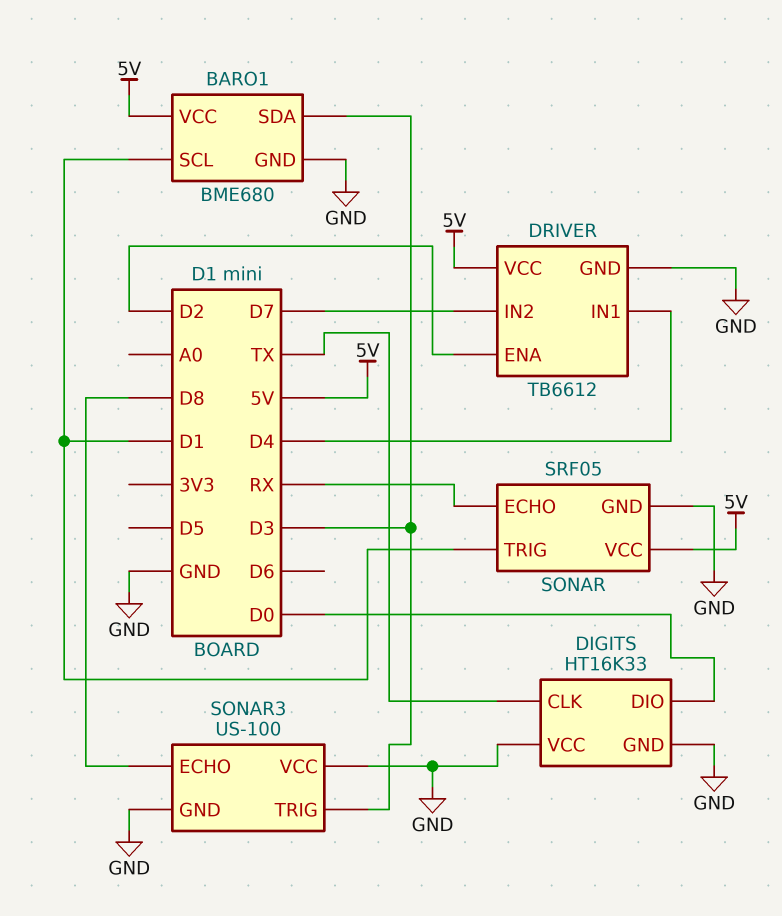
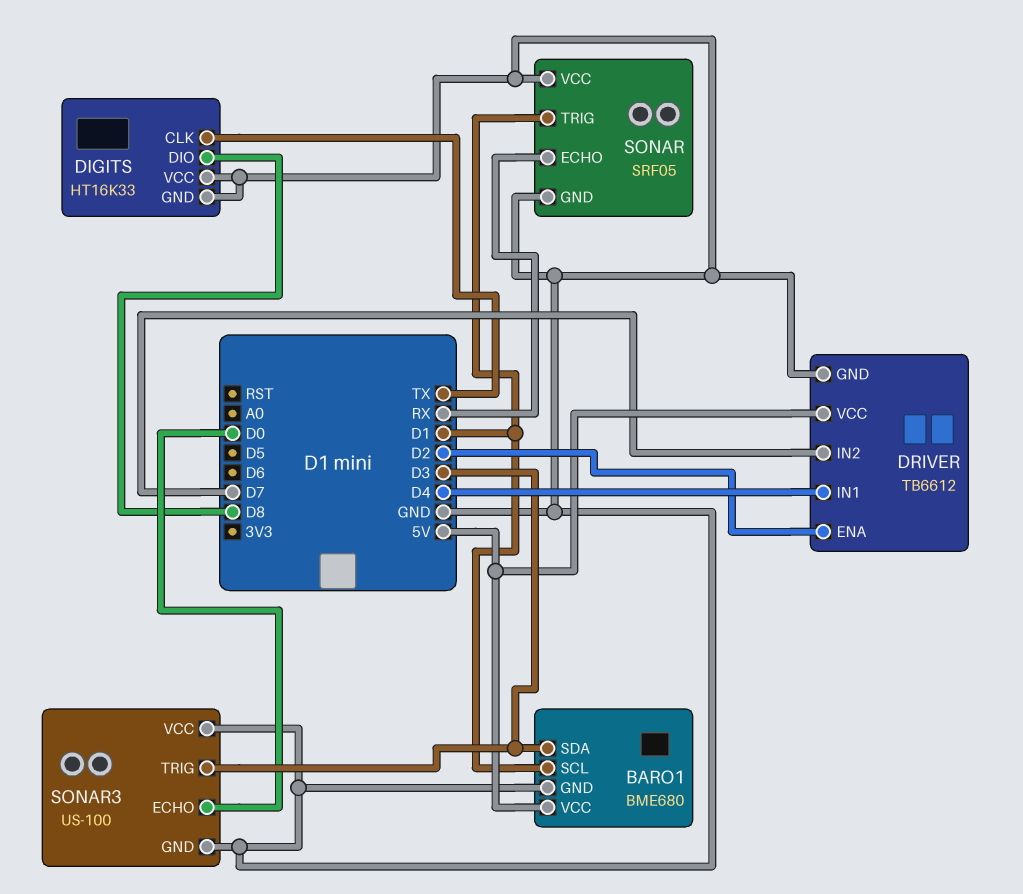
DIGITS pin DIO: D0 -> D8
SONAR pin VCC: 5V -> GND
SONAR3 pin ECHO: D8 -> D0

